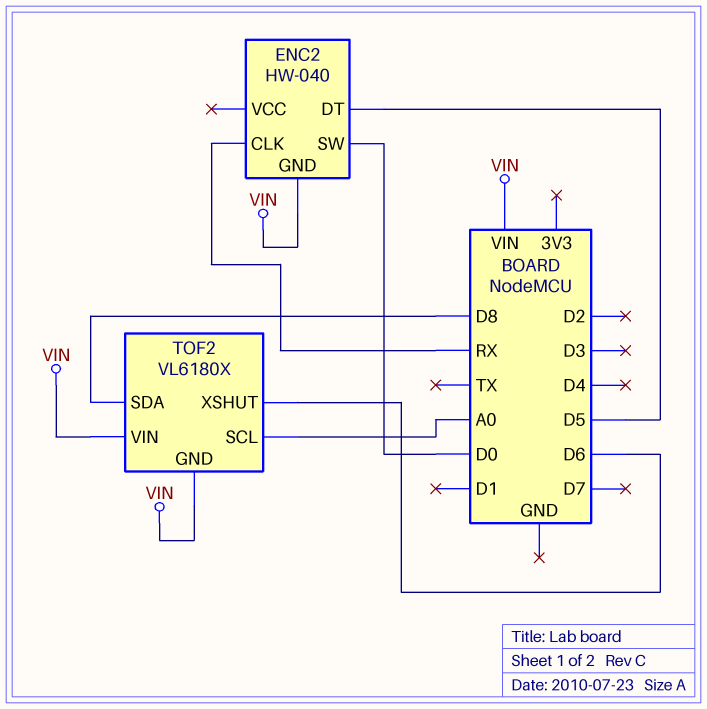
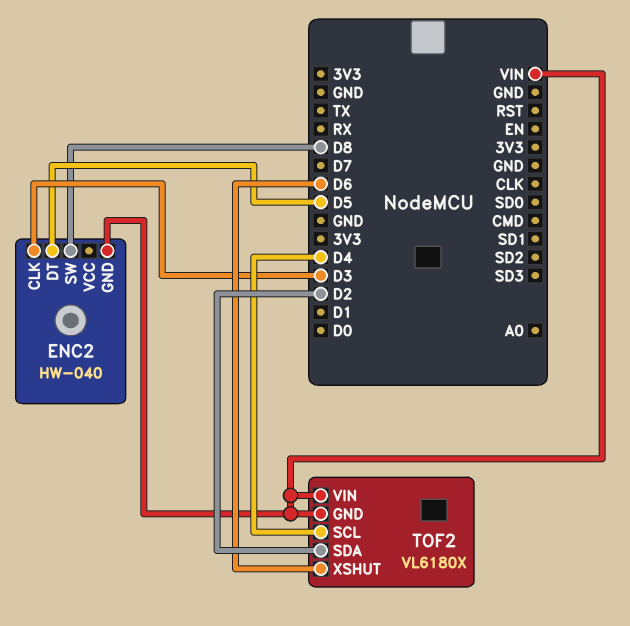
ENC2 pin CLK: RX -> D3
ENC2 pin SW: D0 -> D8
TOF2 pin SCL: A0 -> D4
TOF2 pin SDA: D8 -> D2

